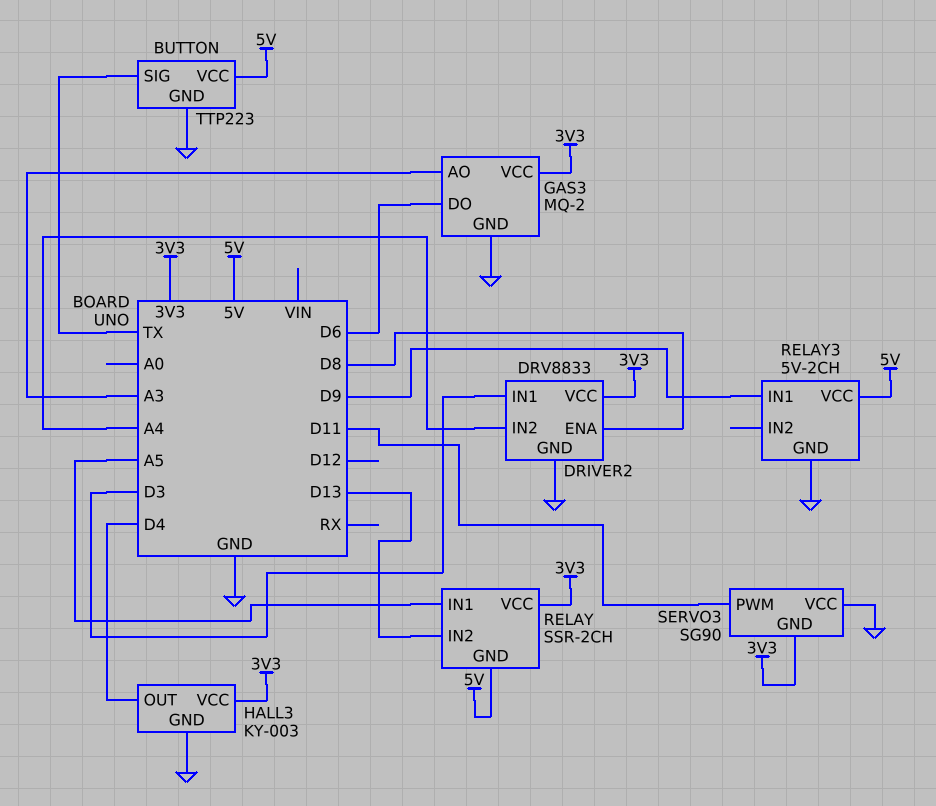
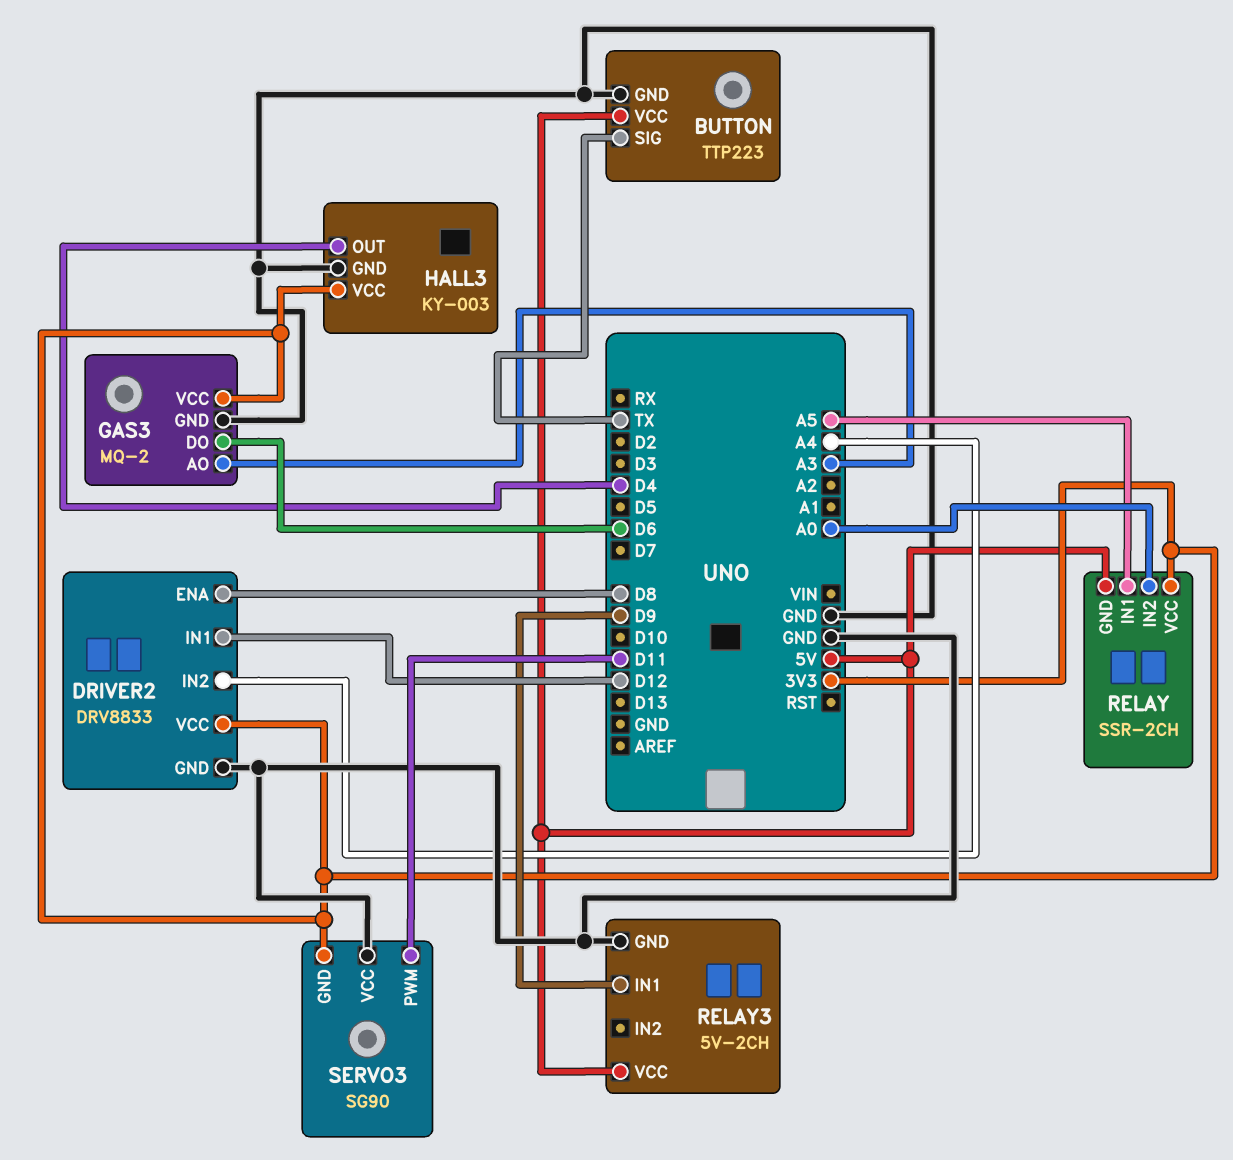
DRIVER2 pin IN1: D3 -> D12
RELAY pin IN2: D13 -> A0

